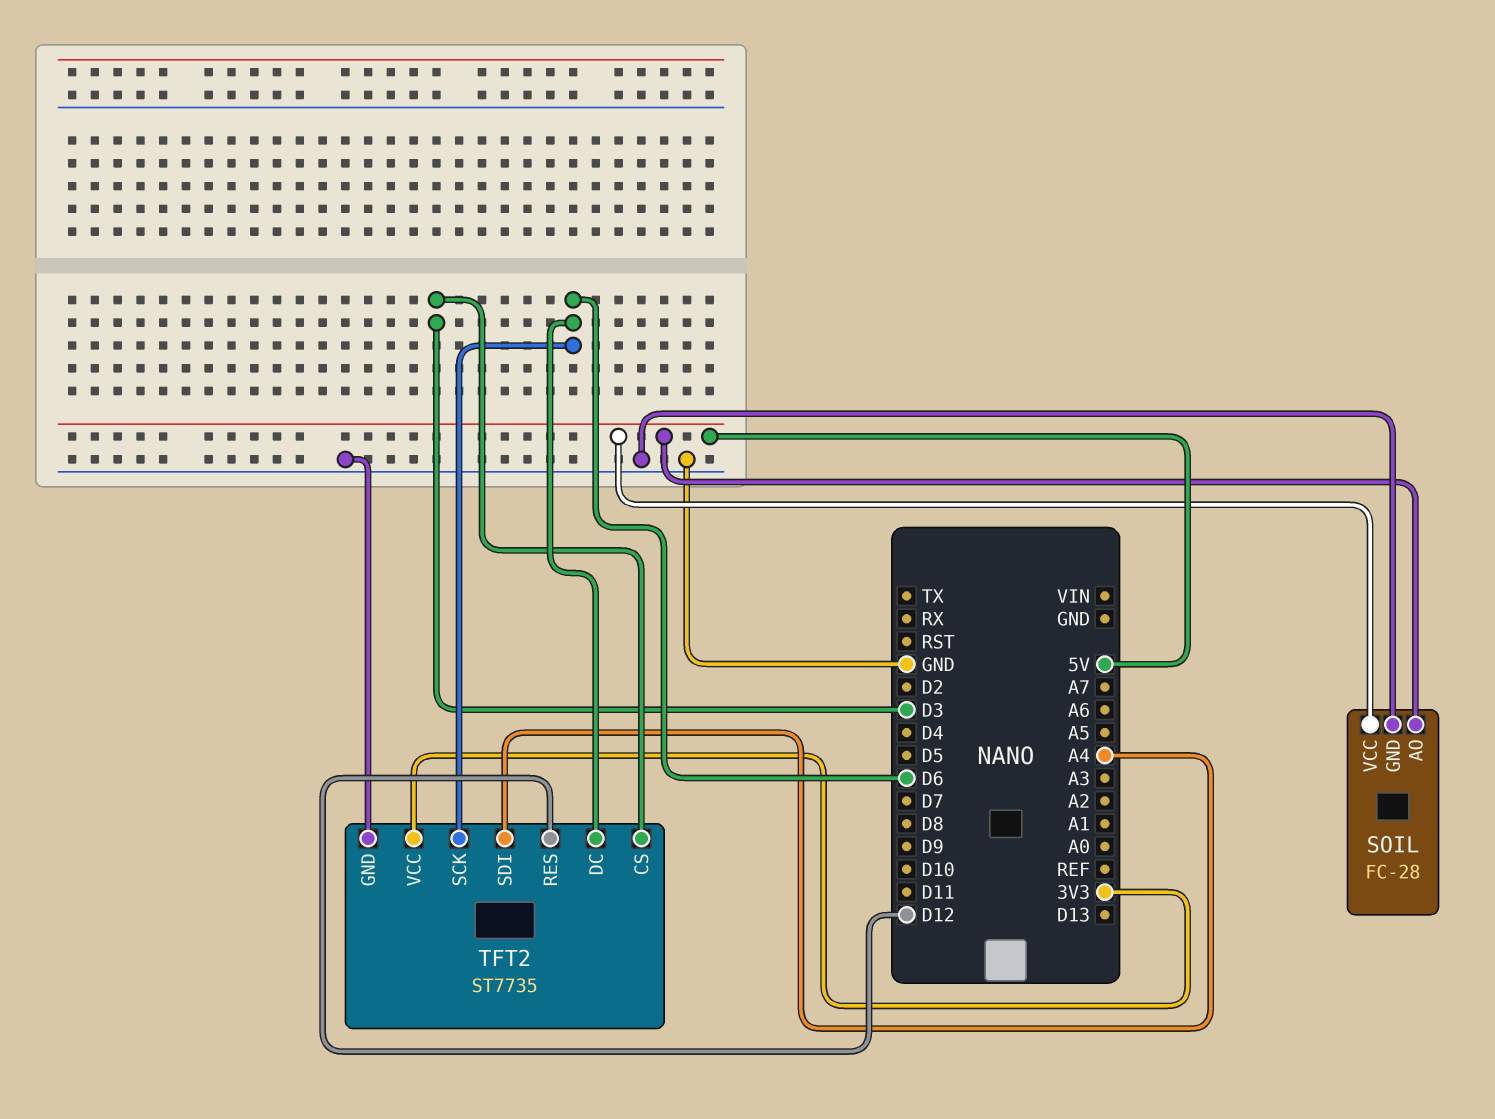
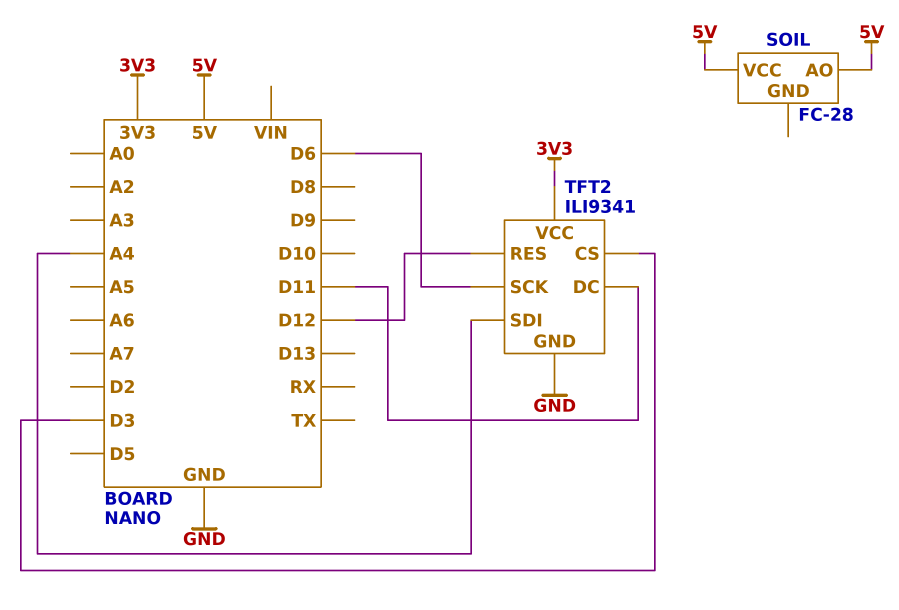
SOIL pin GND: GND -> none
TFT2: ST7735 -> ILI9341
TFT2 pin DC: D6 -> D11

